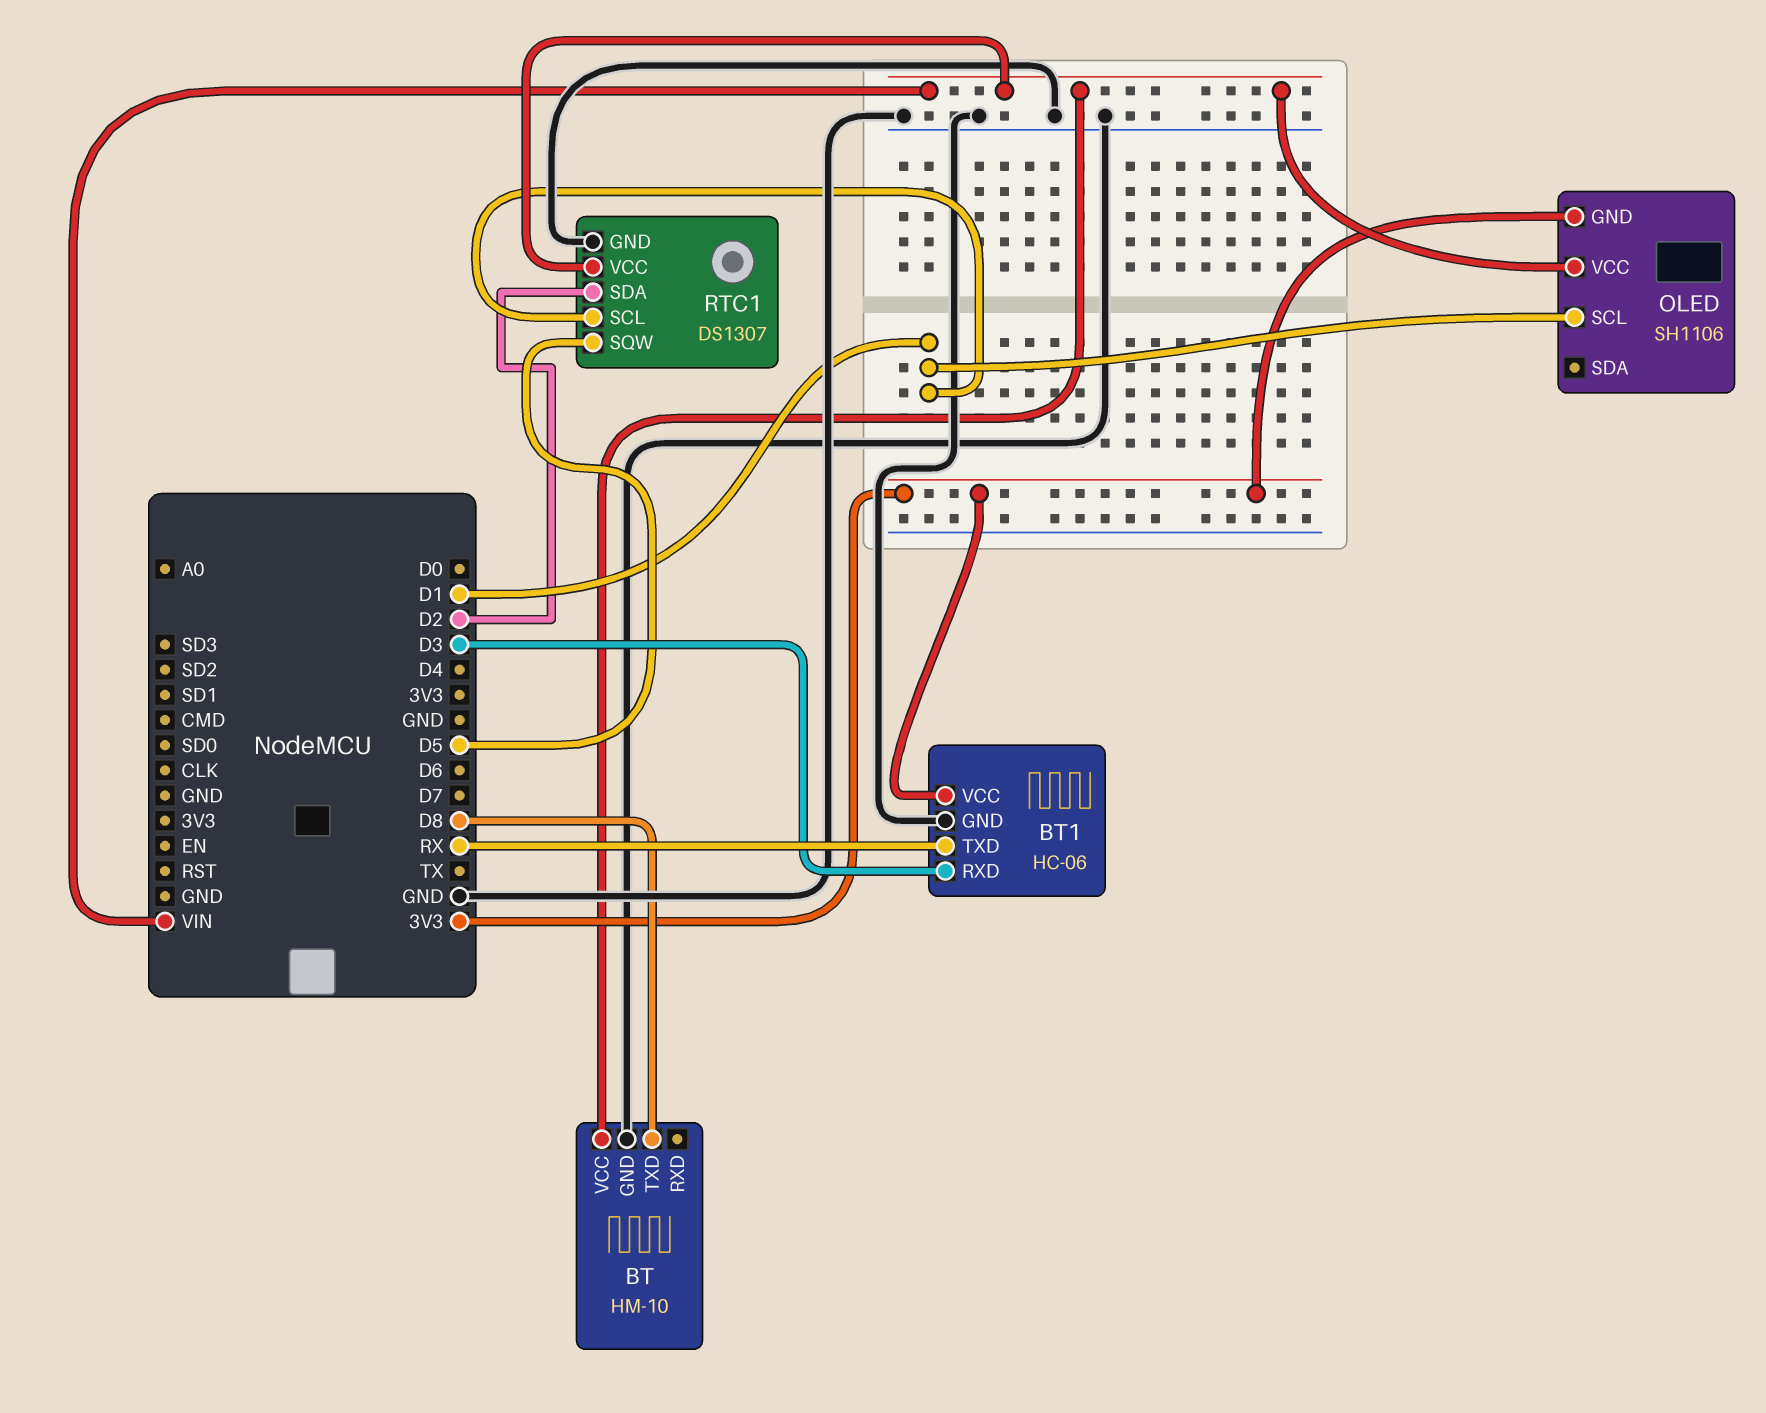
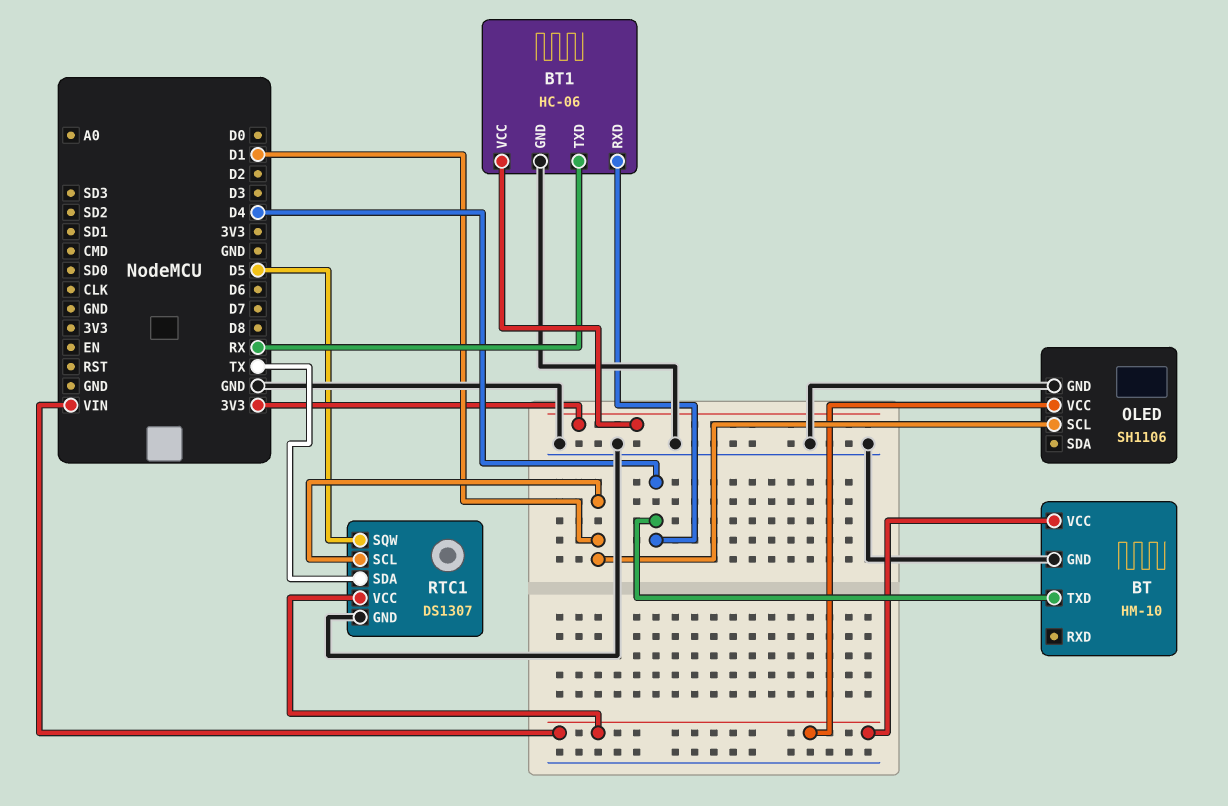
BT pin TXD: D8 -> D4
BT1 pin RXD: D3 -> D4
OLED pin GND: 3V3 -> GND
RTC1 pin SDA: D2 -> TX

